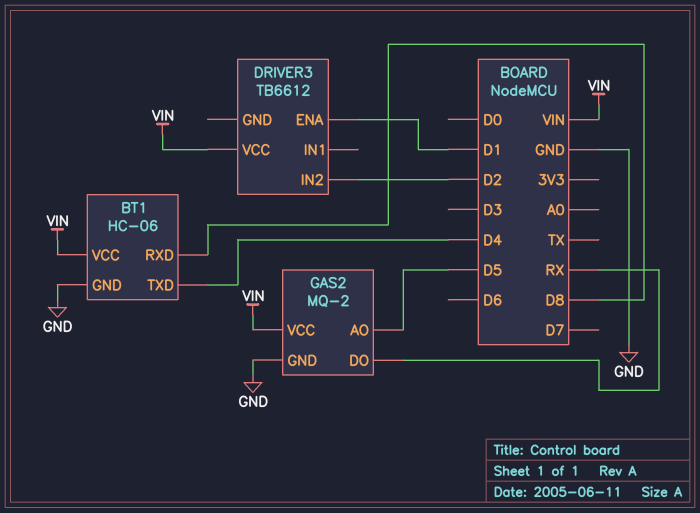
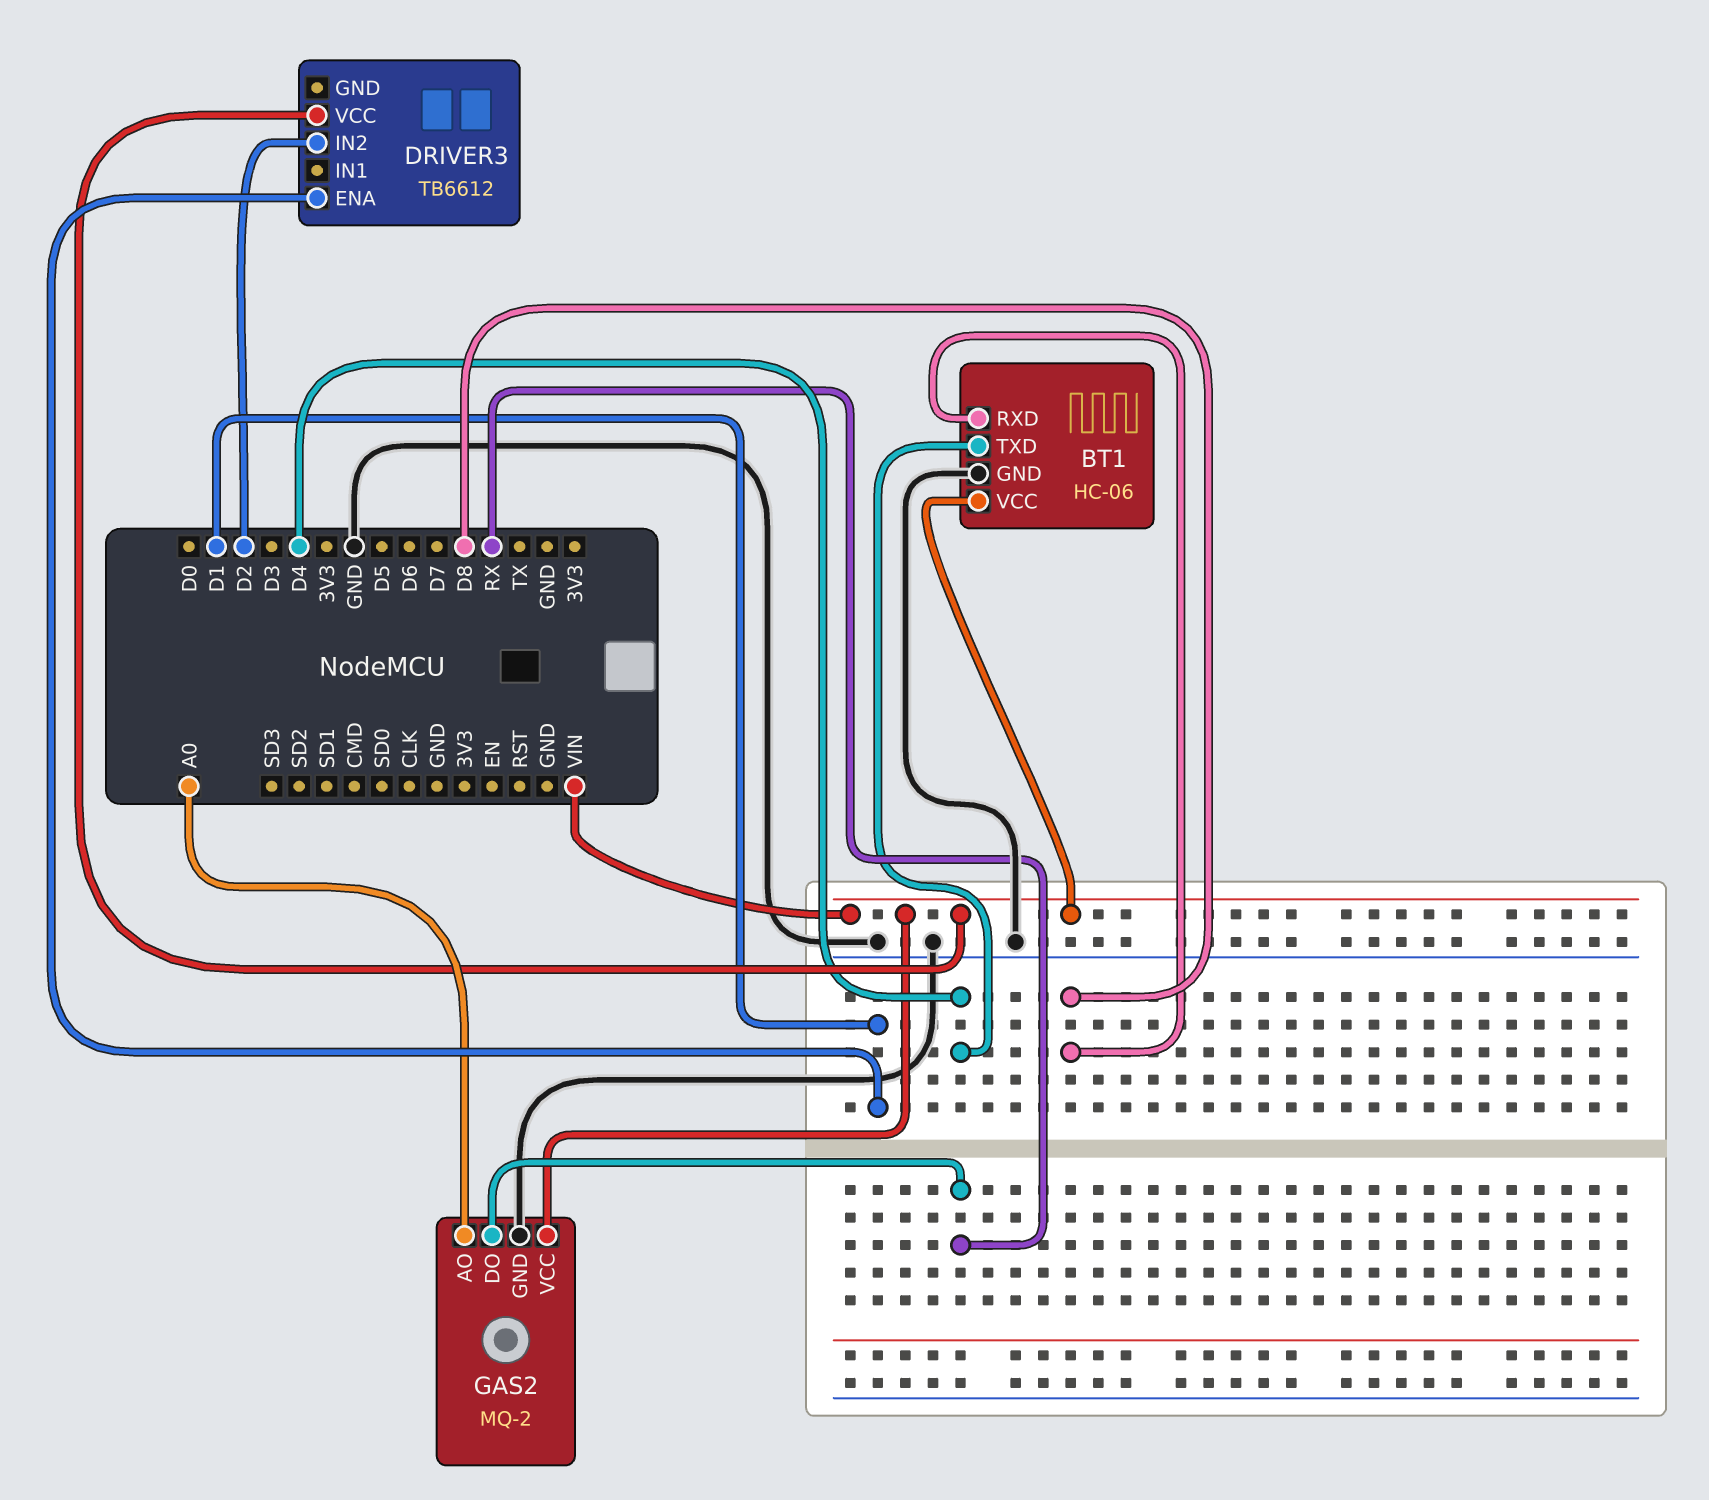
GAS2 pin AO: D5 -> A0

